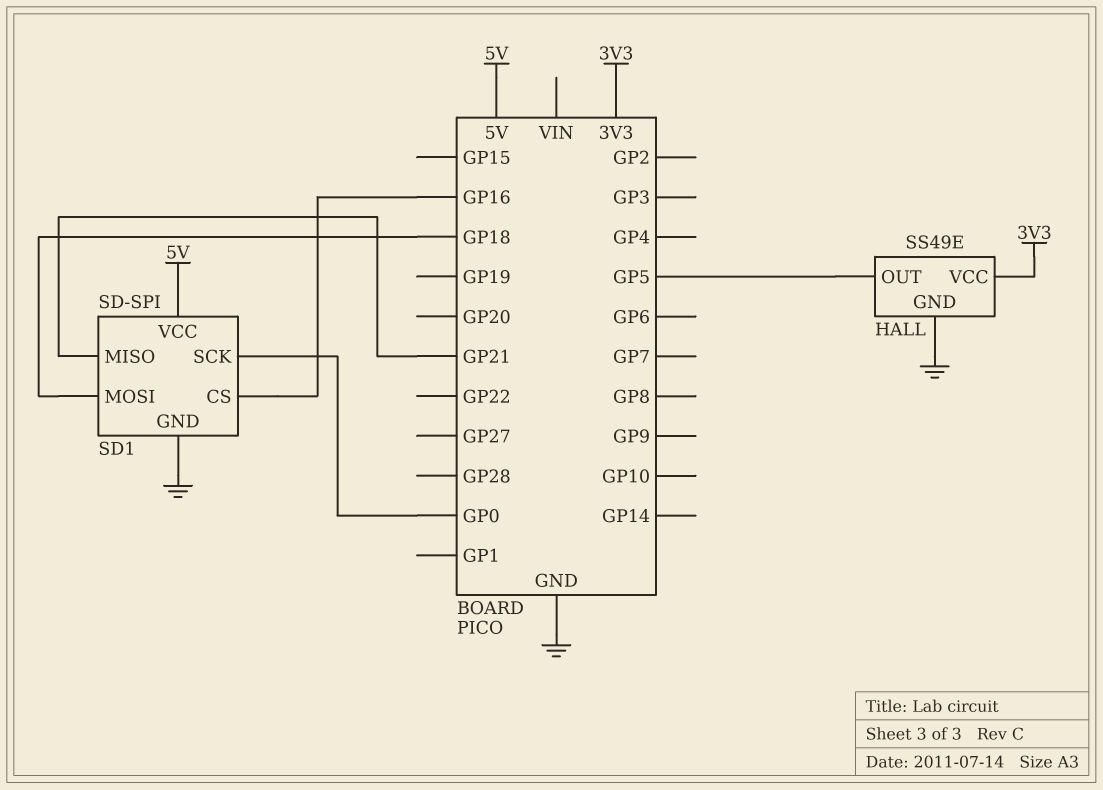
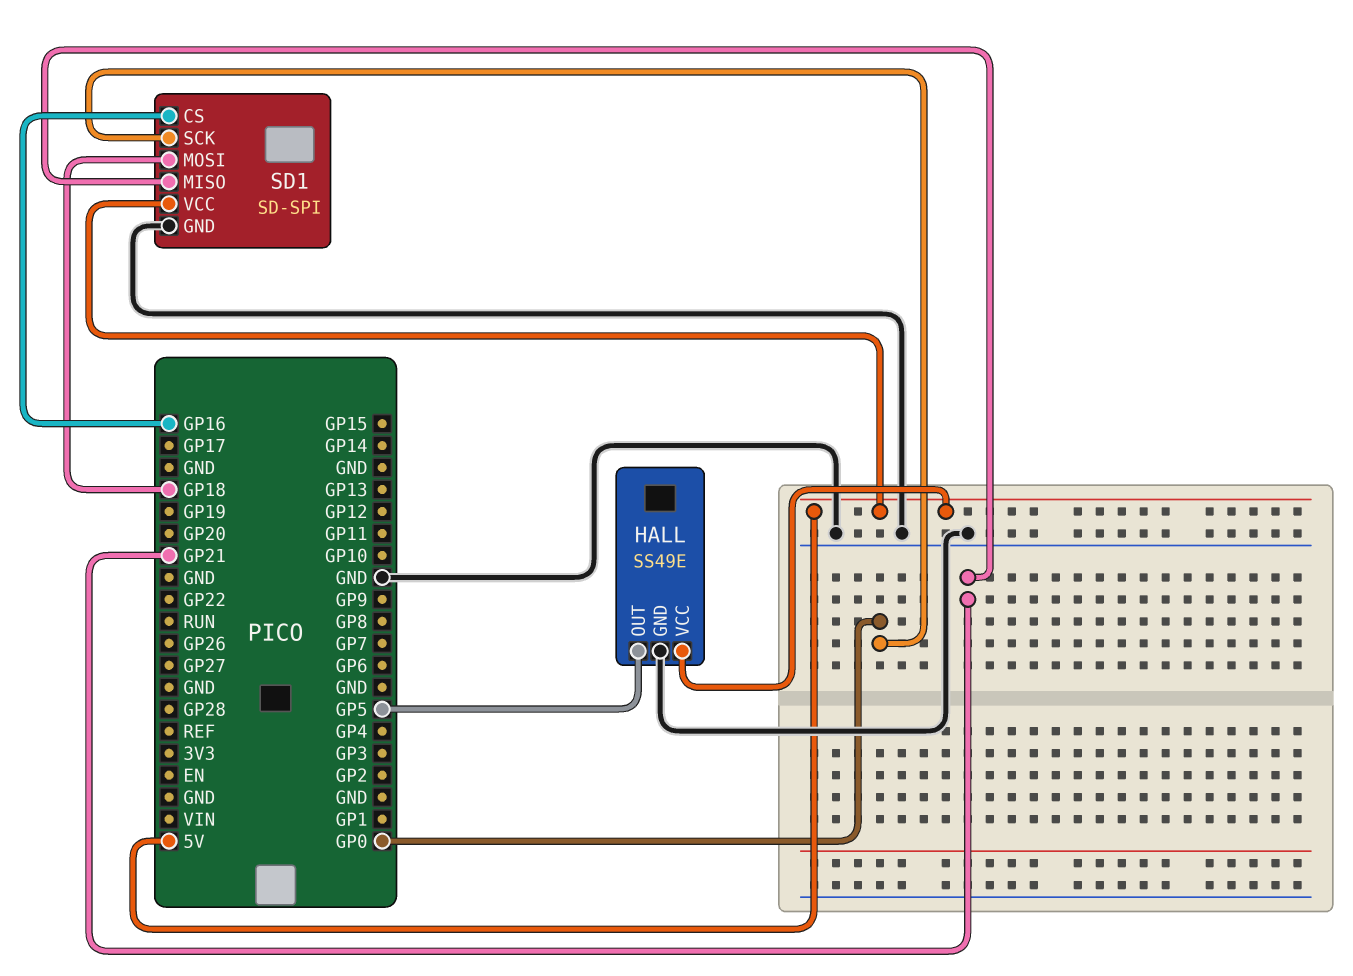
HALL pin VCC: 3V3 -> 5V

